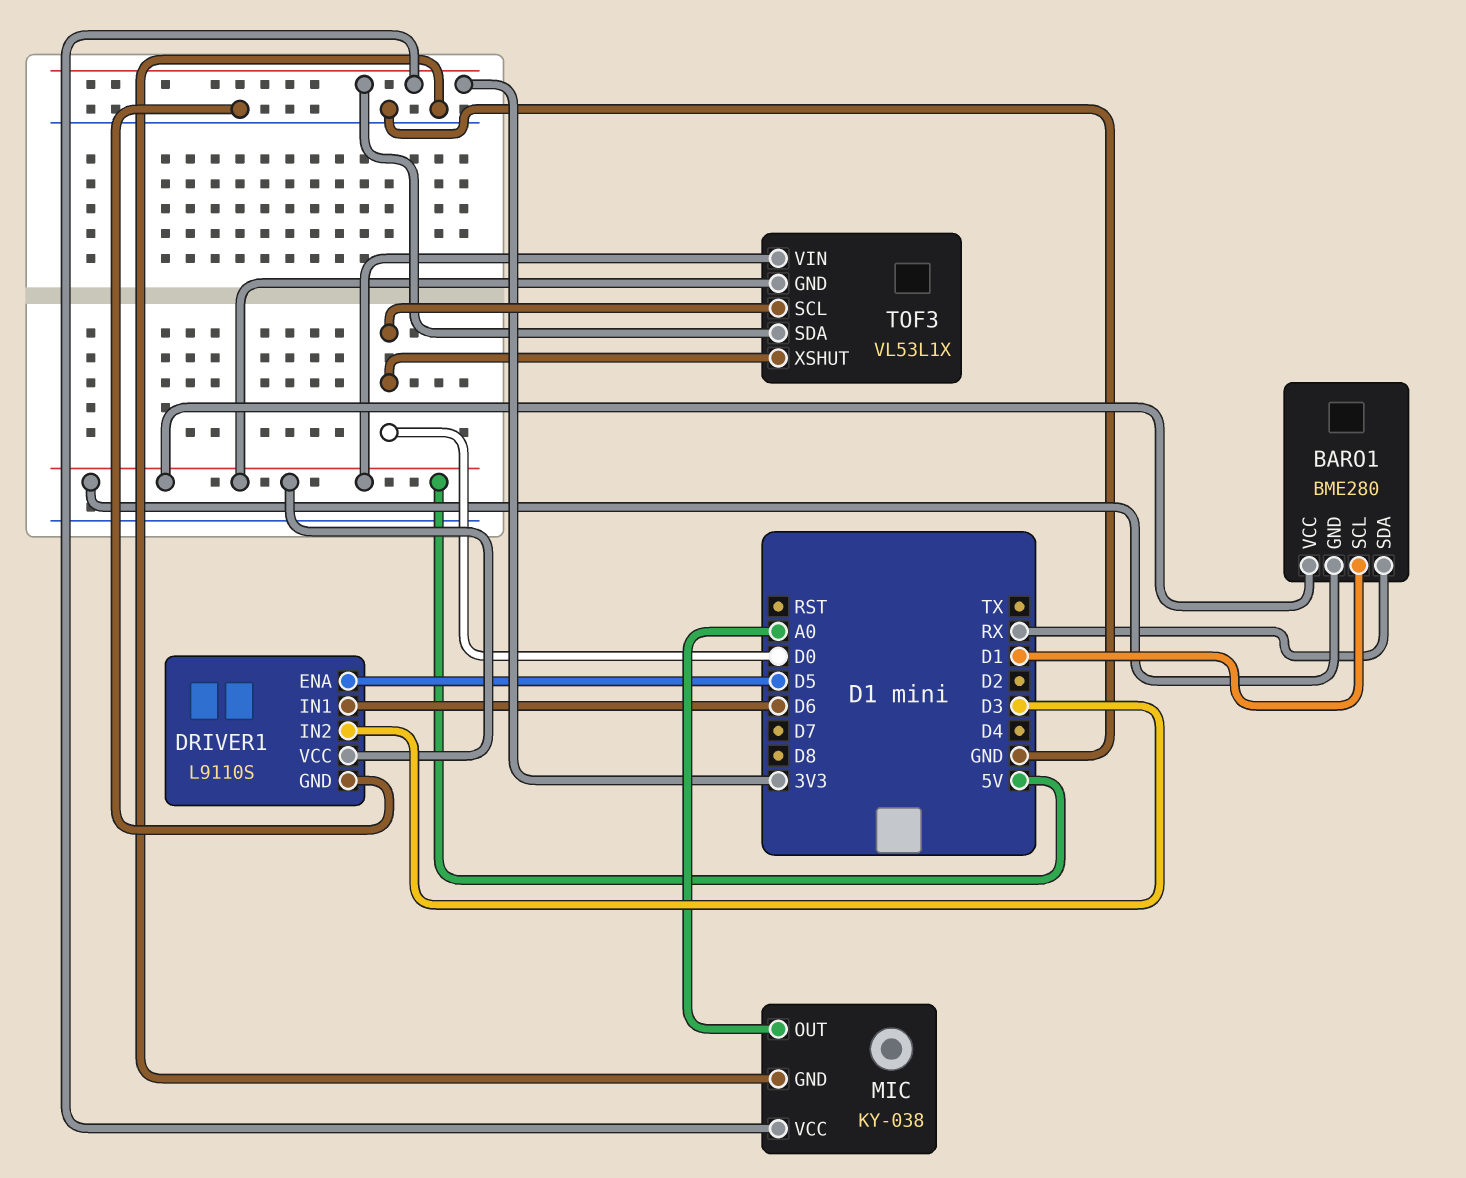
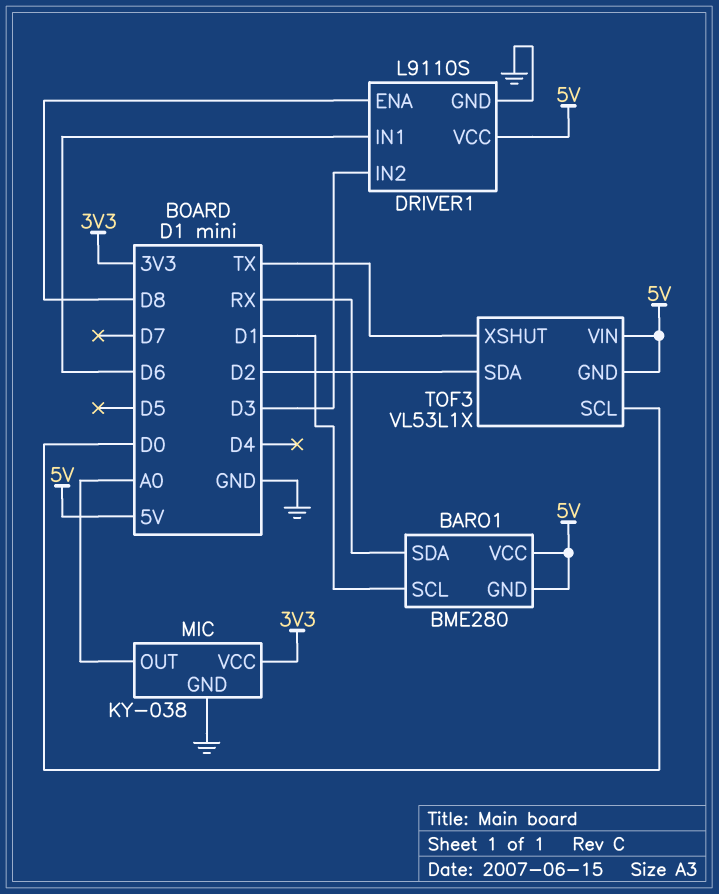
DRIVER1 pin ENA: D5 -> D8
TOF3 pin SDA: 3V3 -> D2
TOF3 pin XSHUT: D0 -> TX

